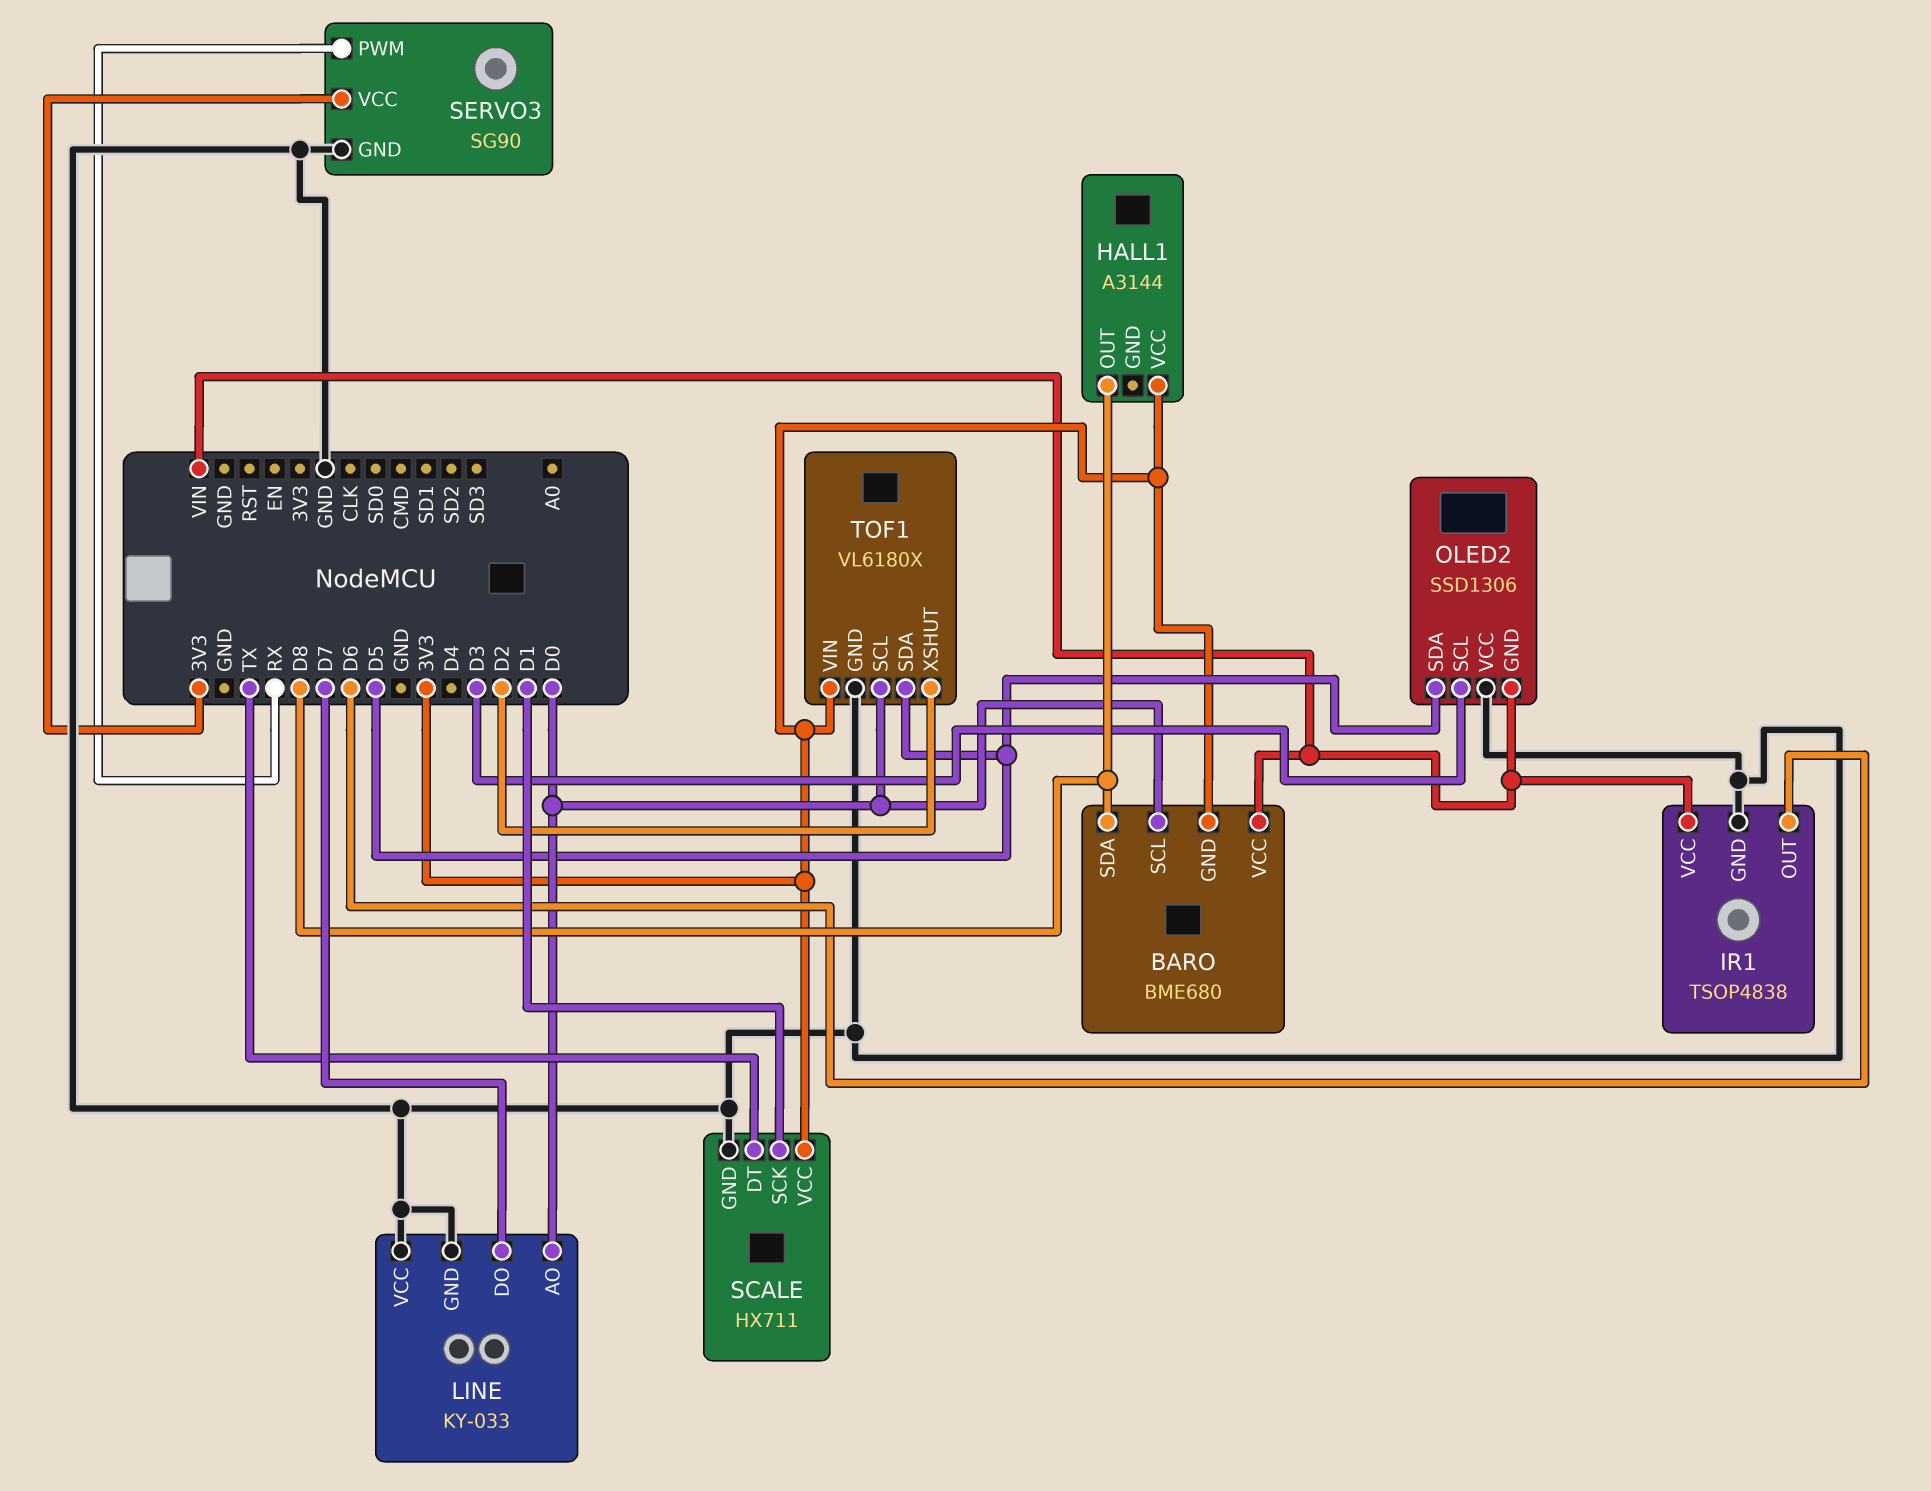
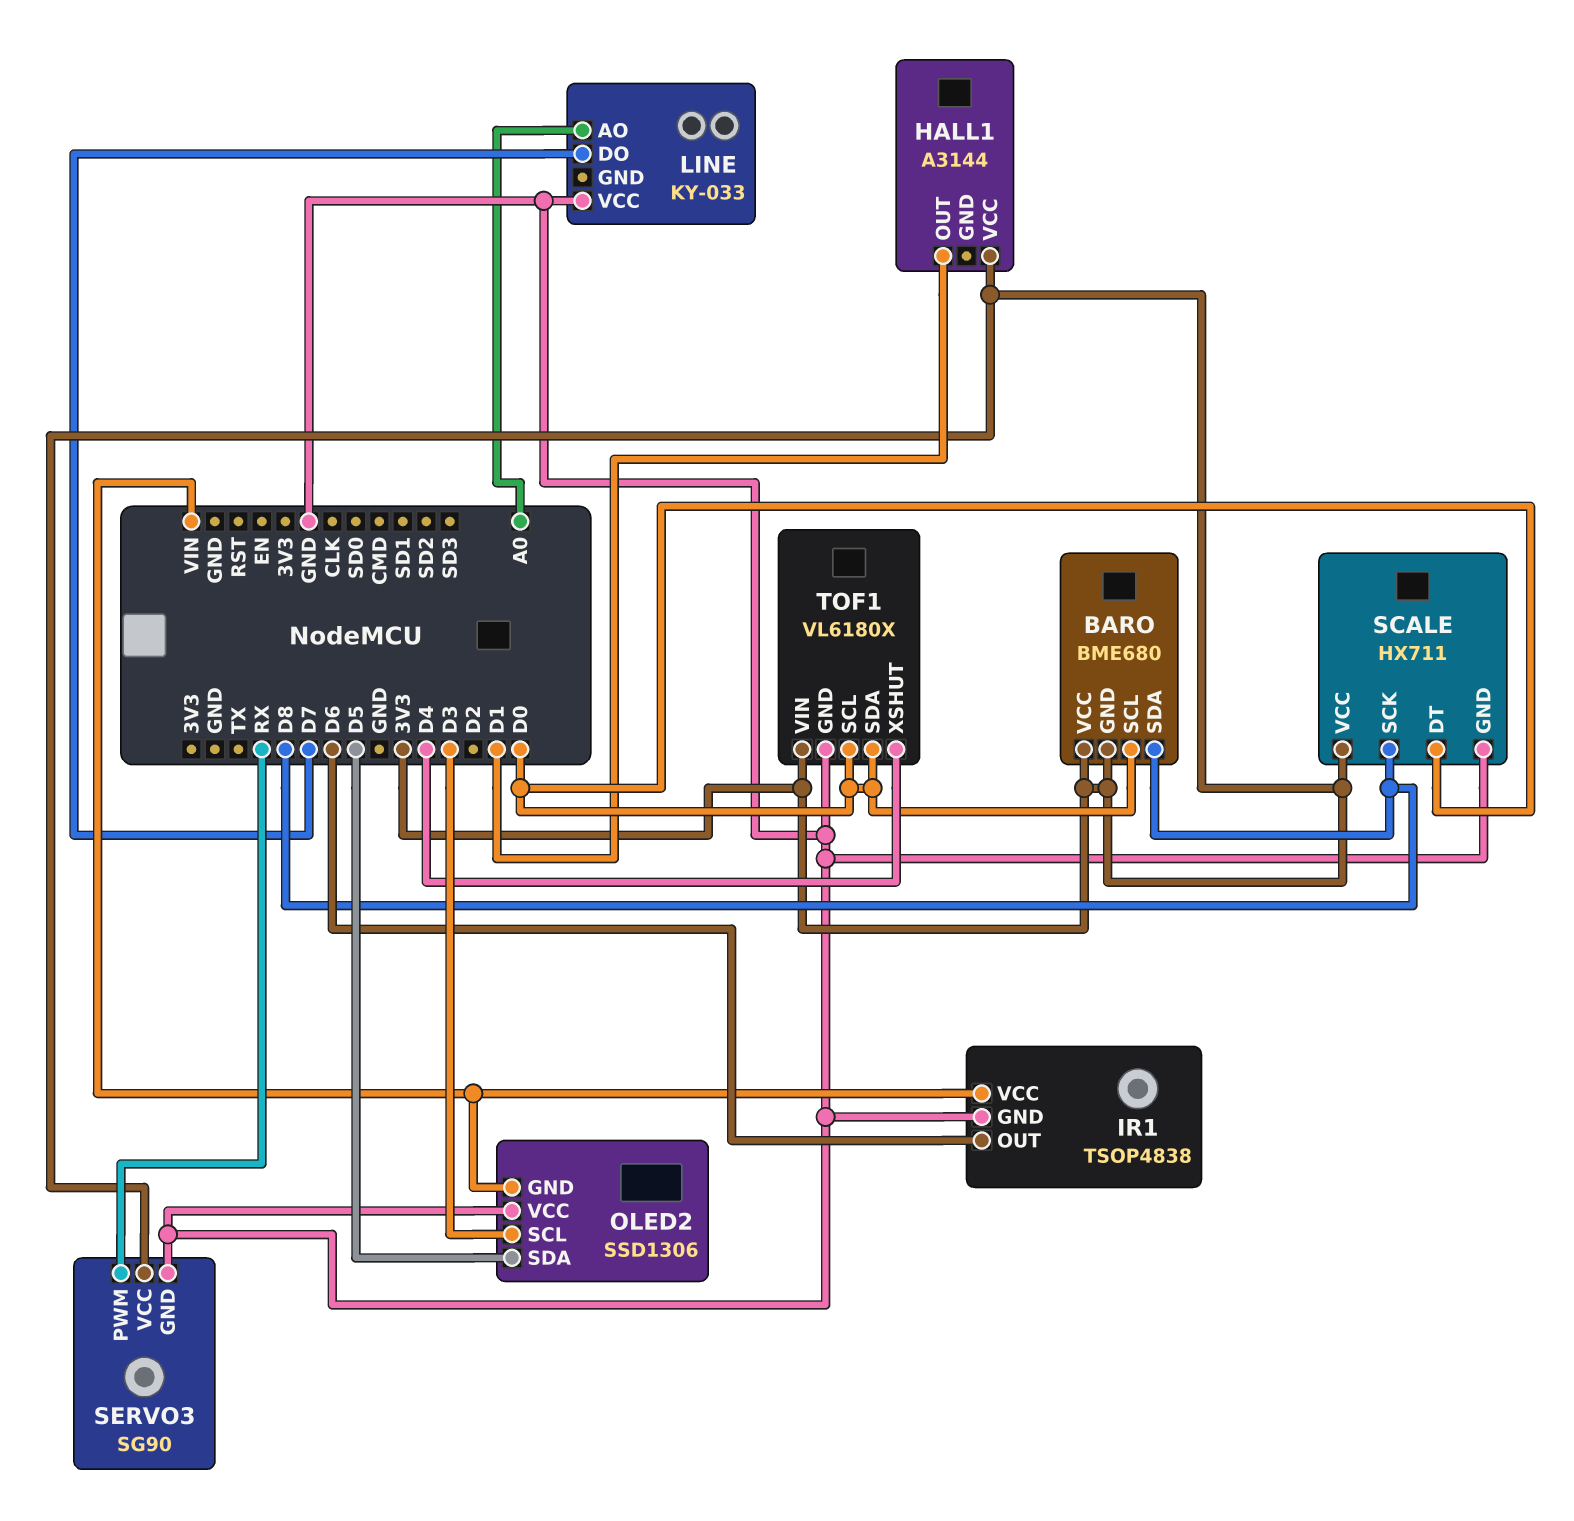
BARO pin VCC: VIN -> 3V3
HALL1 pin OUT: D8 -> D1
LINE pin AO: D0 -> A0
LINE pin GND: GND -> none
SCALE pin DT: TX -> D0
SCALE pin SCK: D1 -> D8
TOF1 pin SDA: D5 -> D0
TOF1 pin XSHUT: D2 -> D4

